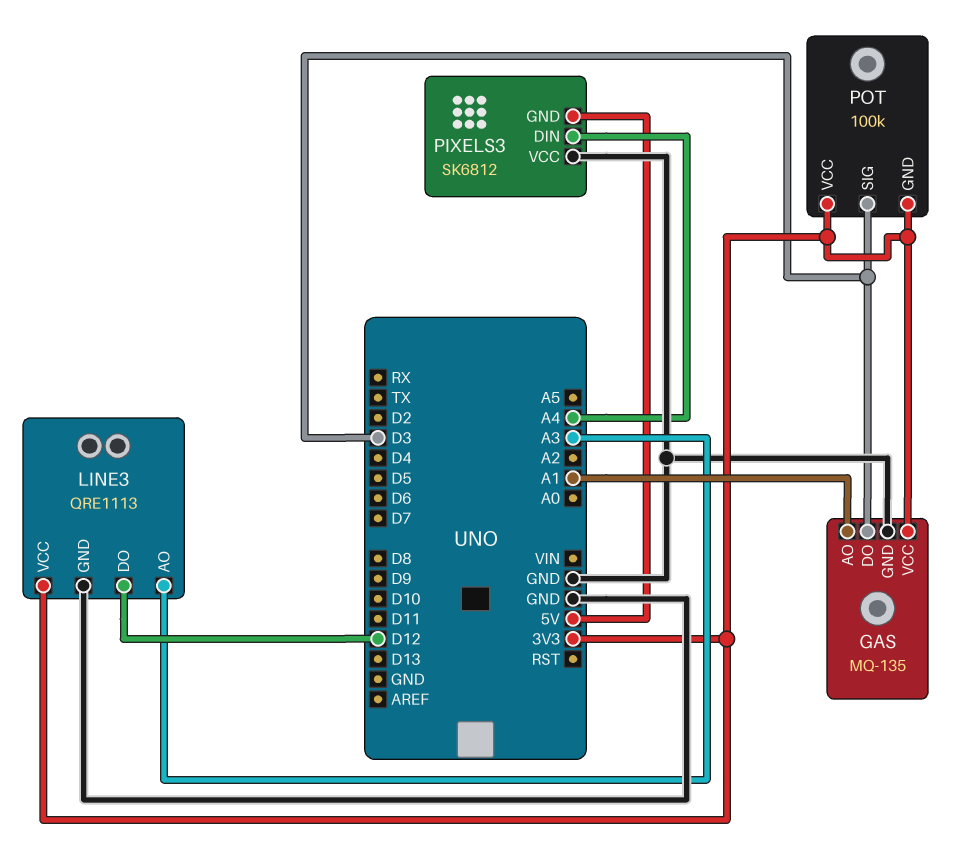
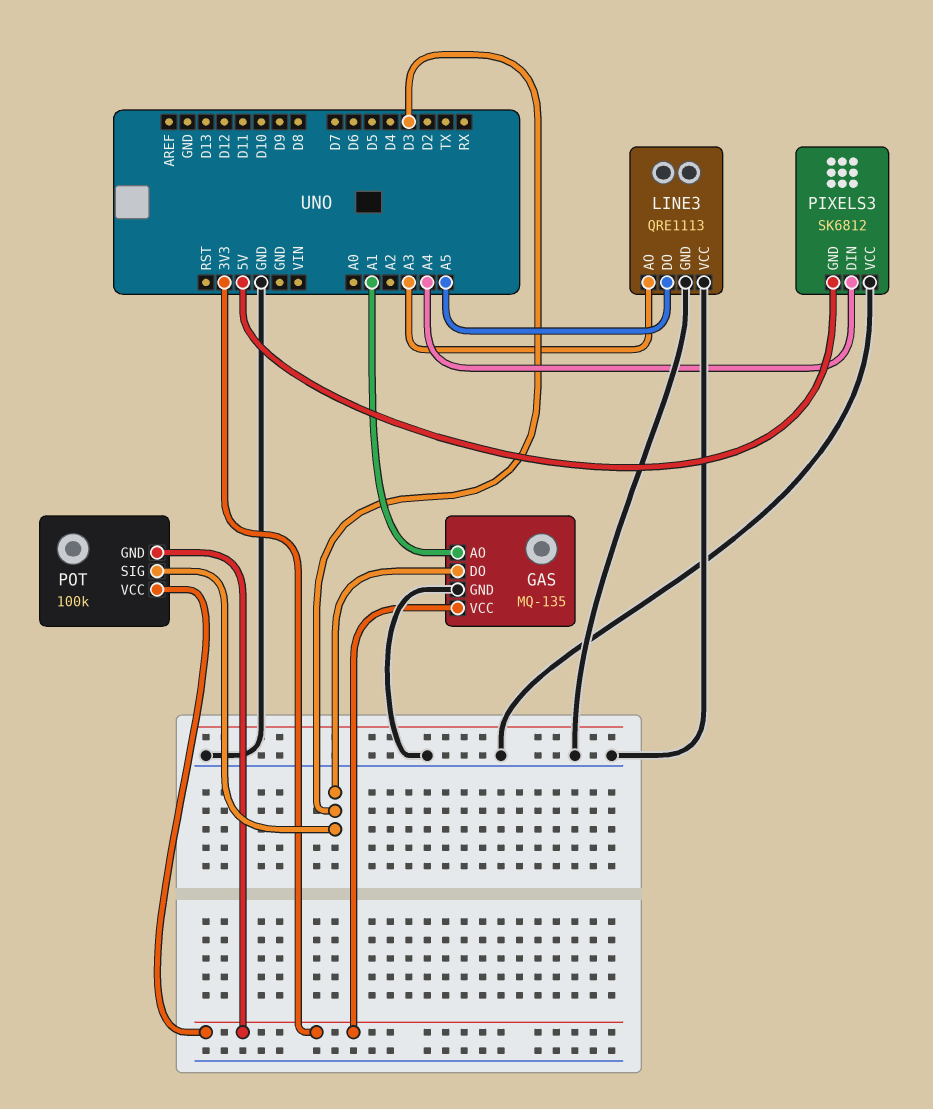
LINE3 pin DO: D12 -> A5
LINE3 pin VCC: 3V3 -> GND

